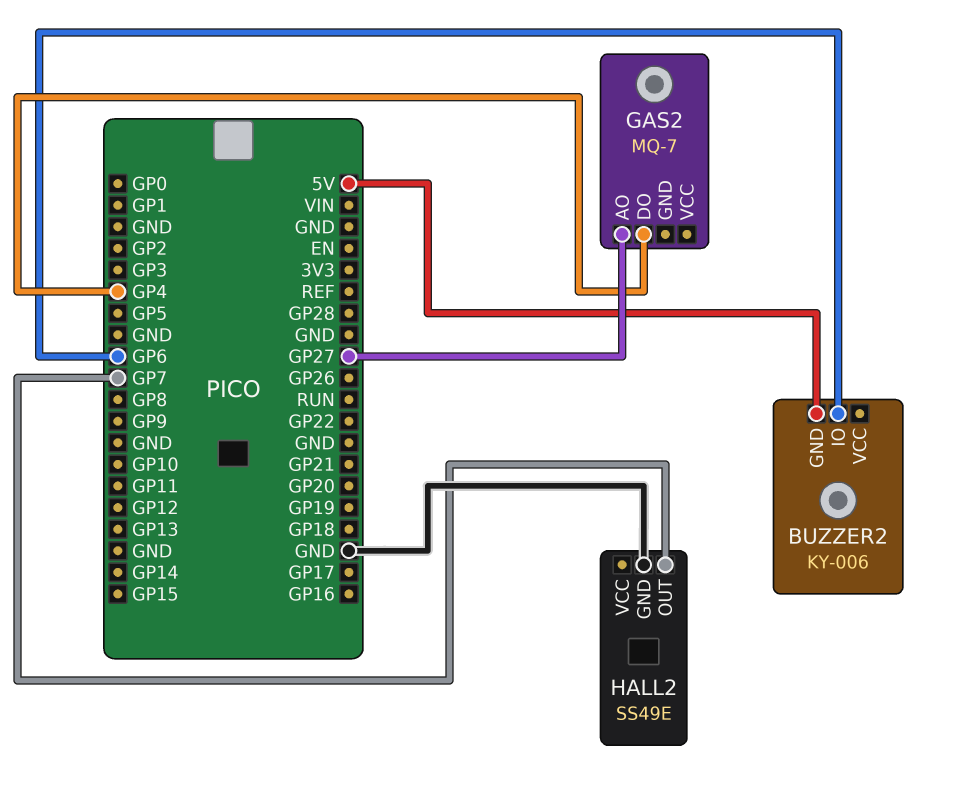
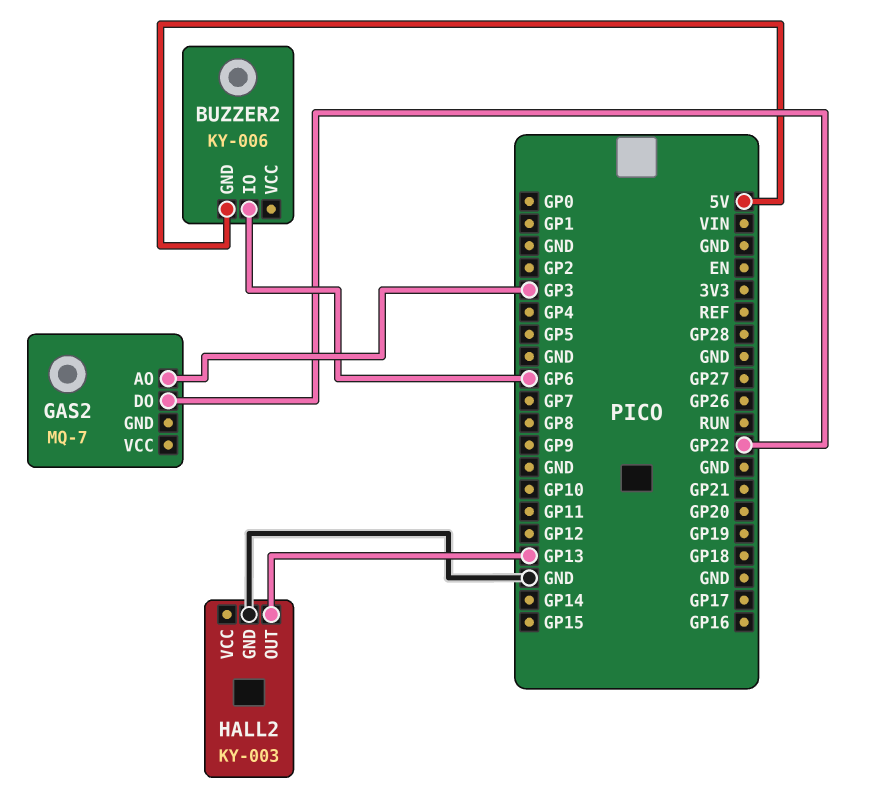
GAS2 pin AO: GP27 -> GP3
GAS2 pin DO: GP4 -> GP22
HALL2: SS49E -> KY-003
HALL2 pin OUT: GP7 -> GP13

